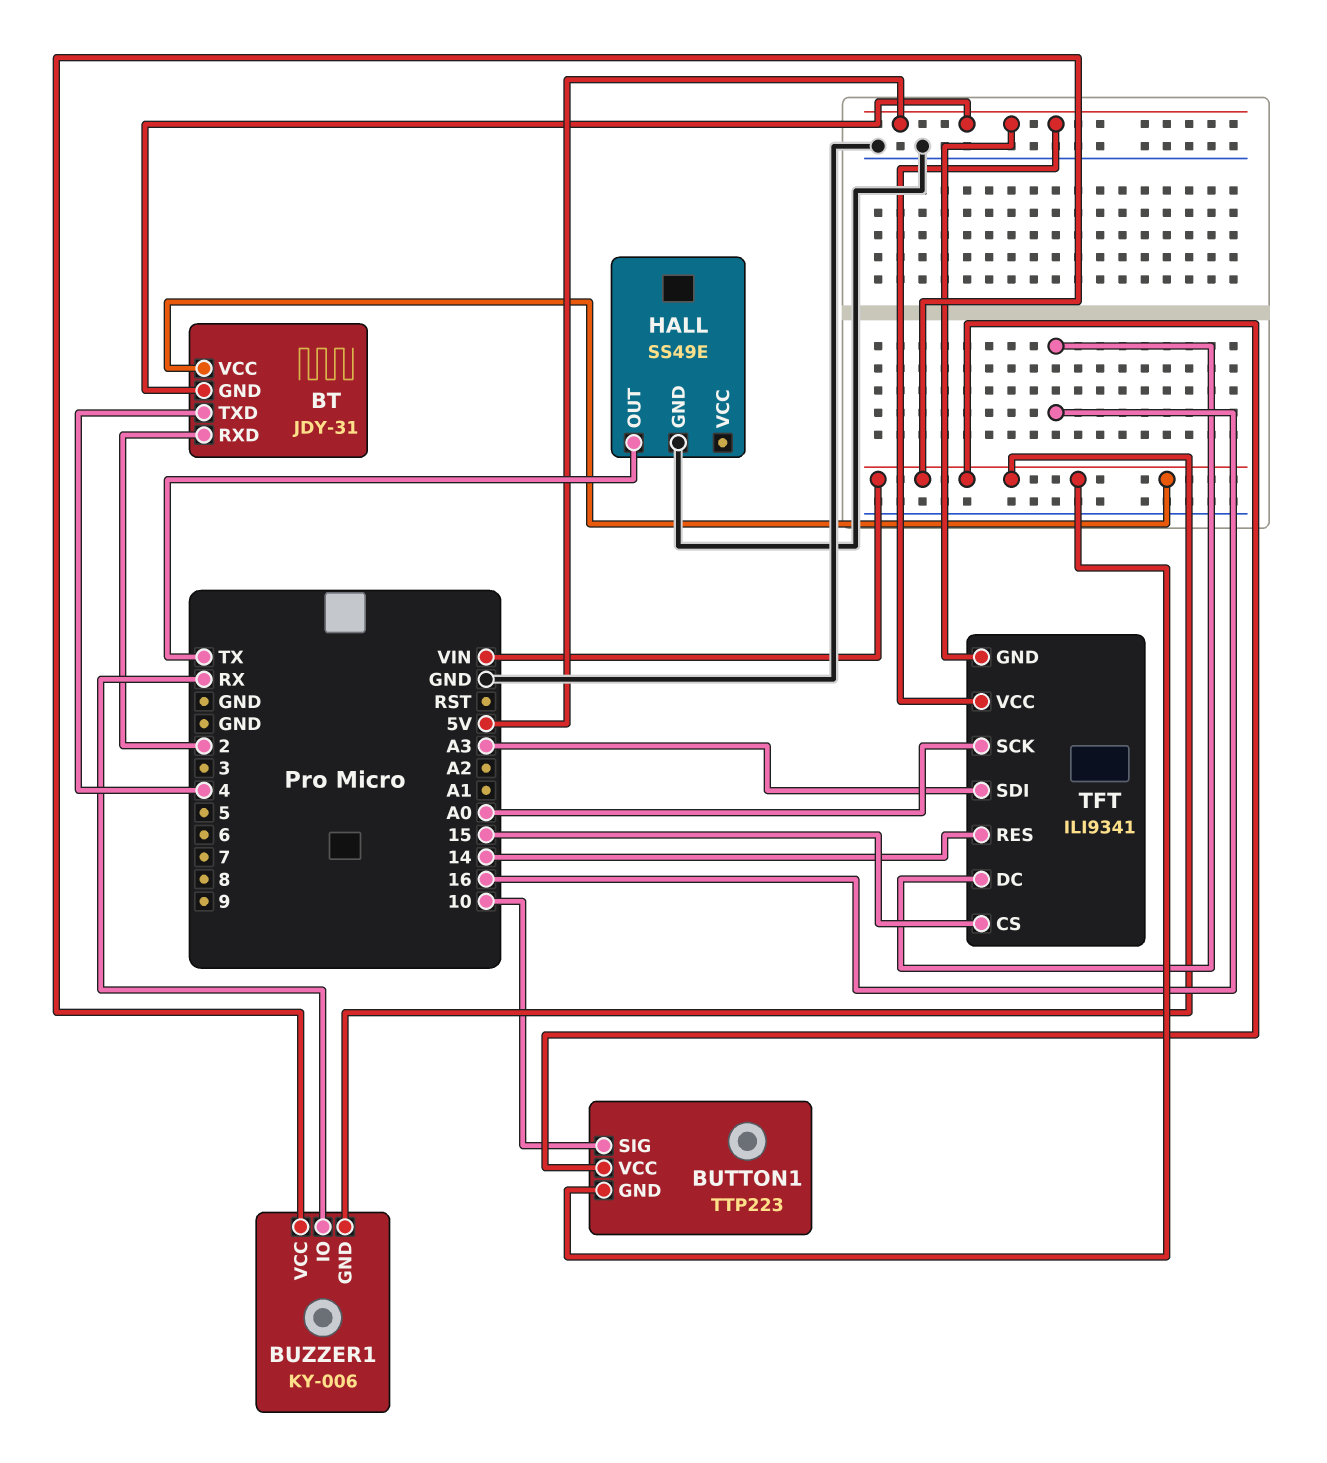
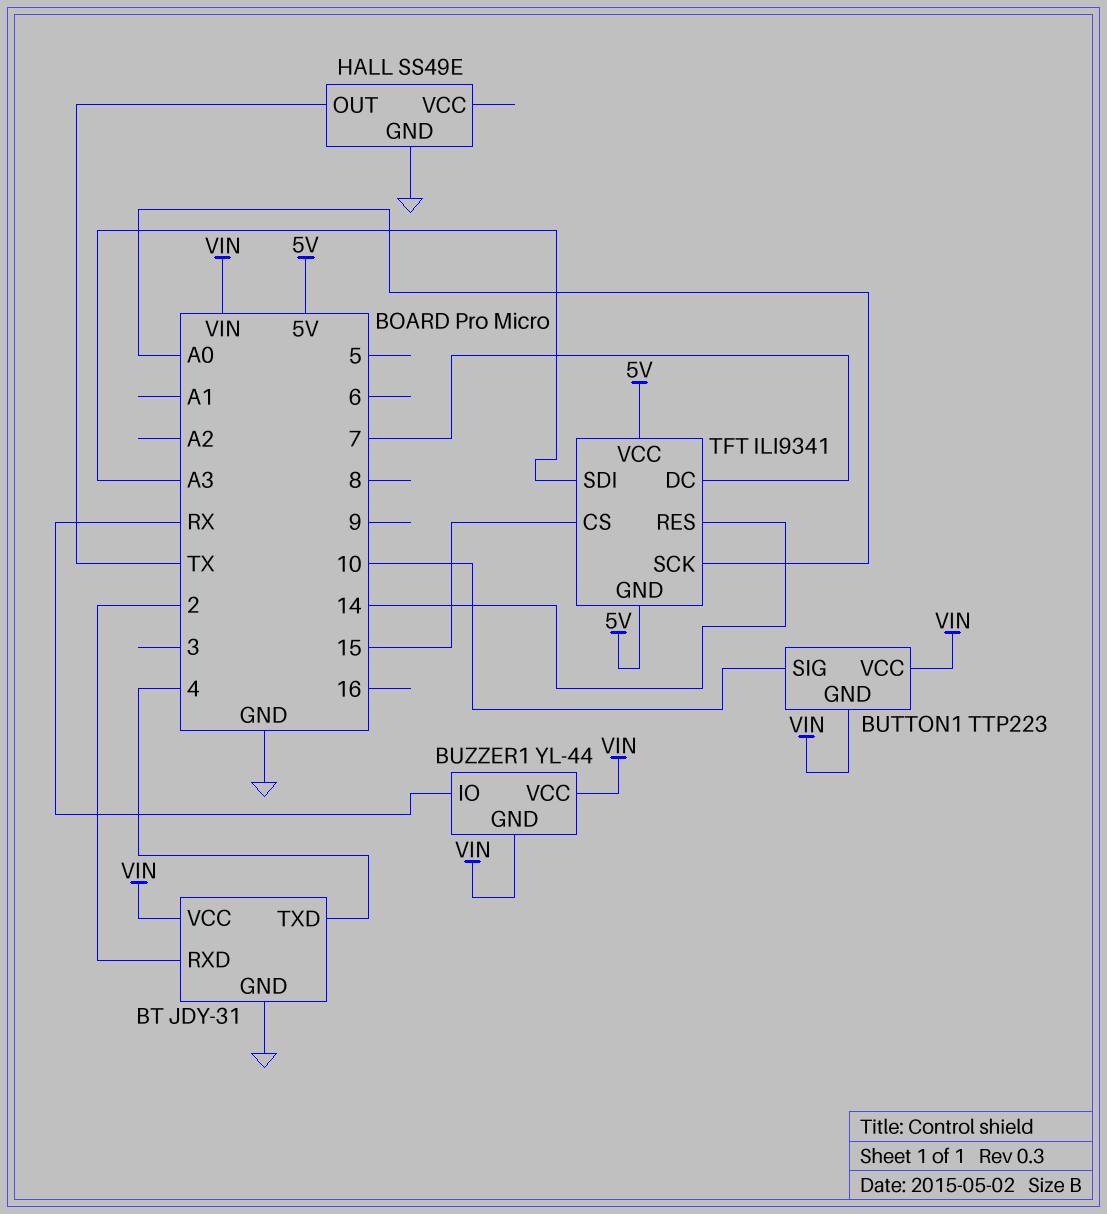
BT pin GND: 5V -> GND
BUZZER1: KY-006 -> YL-44
TFT pin DC: 16 -> 7

